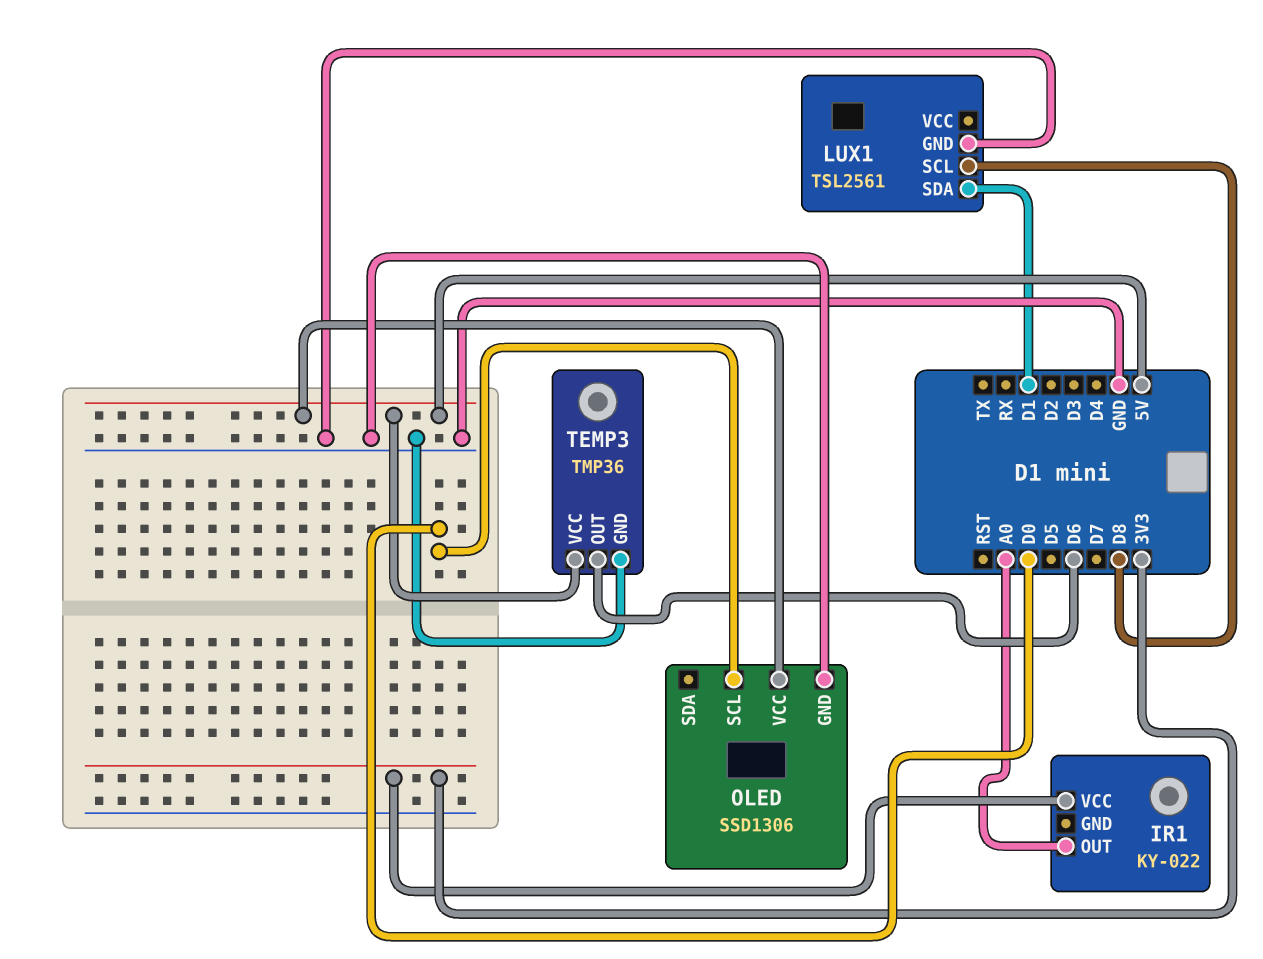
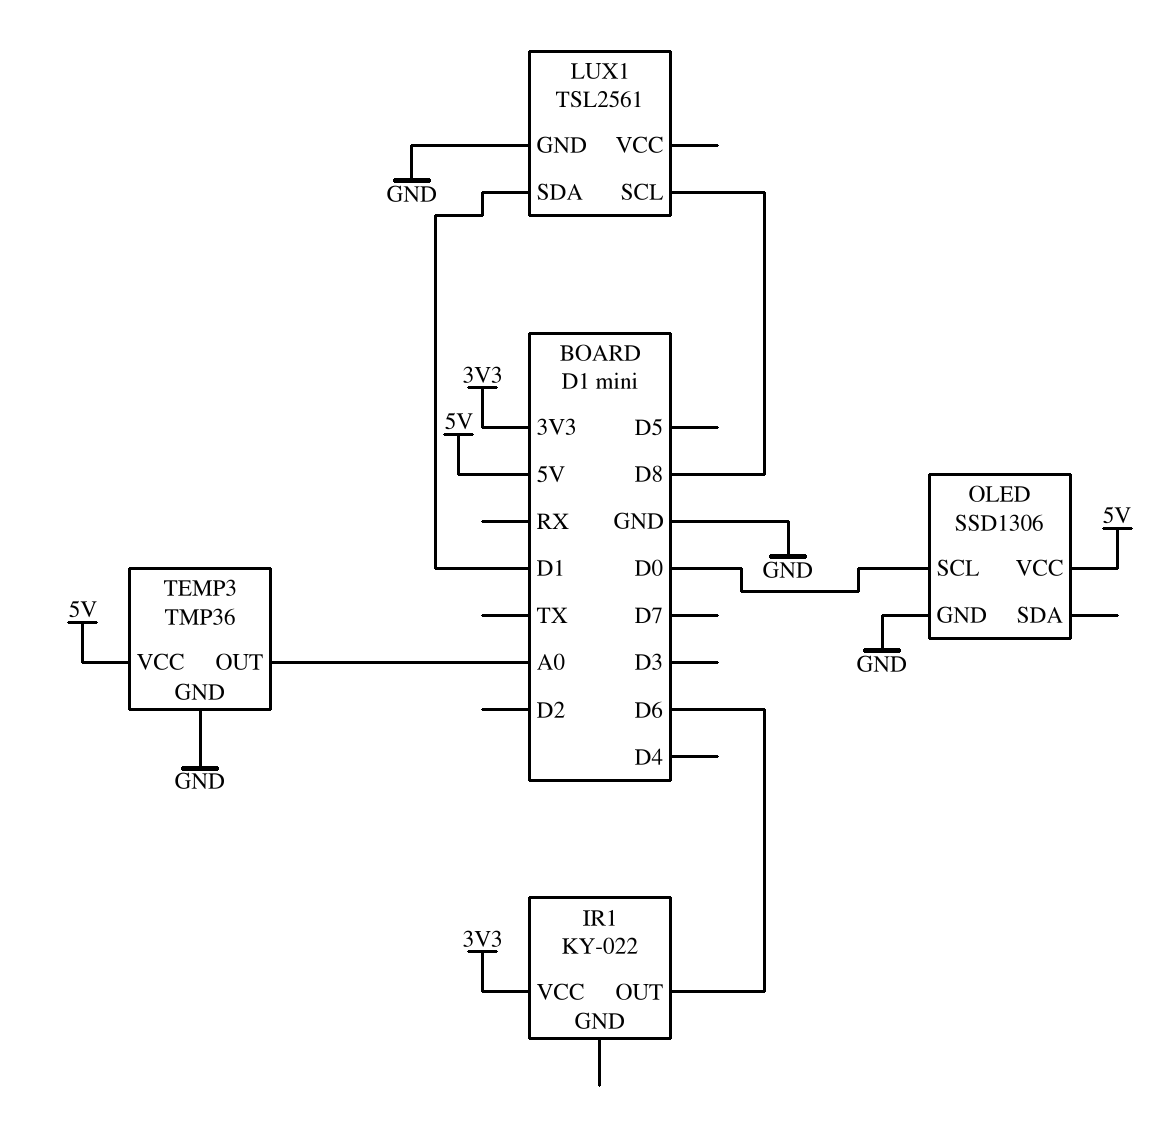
IR1 pin OUT: A0 -> D6
TEMP3 pin OUT: D6 -> A0

